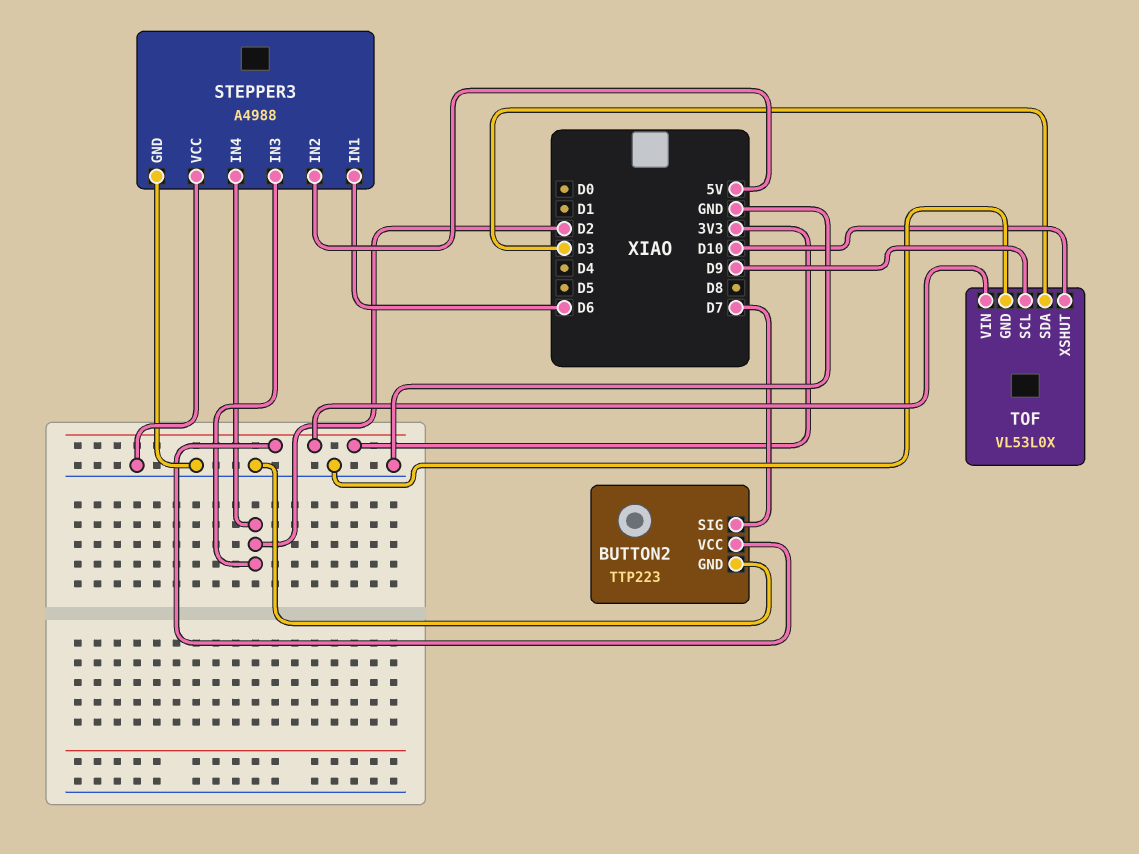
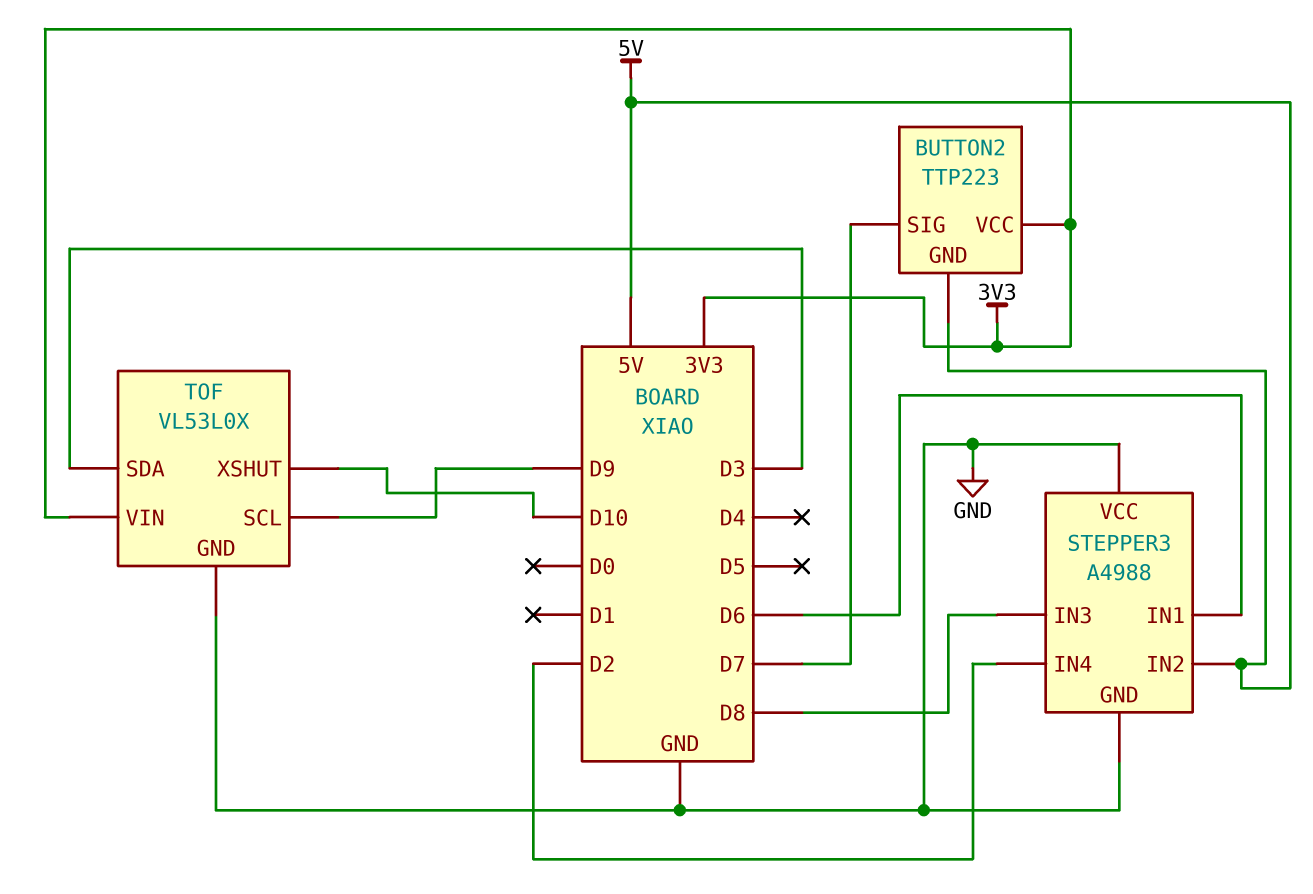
BUTTON2 pin GND: GND -> 5V
STEPPER3 pin IN3: D2 -> D8

